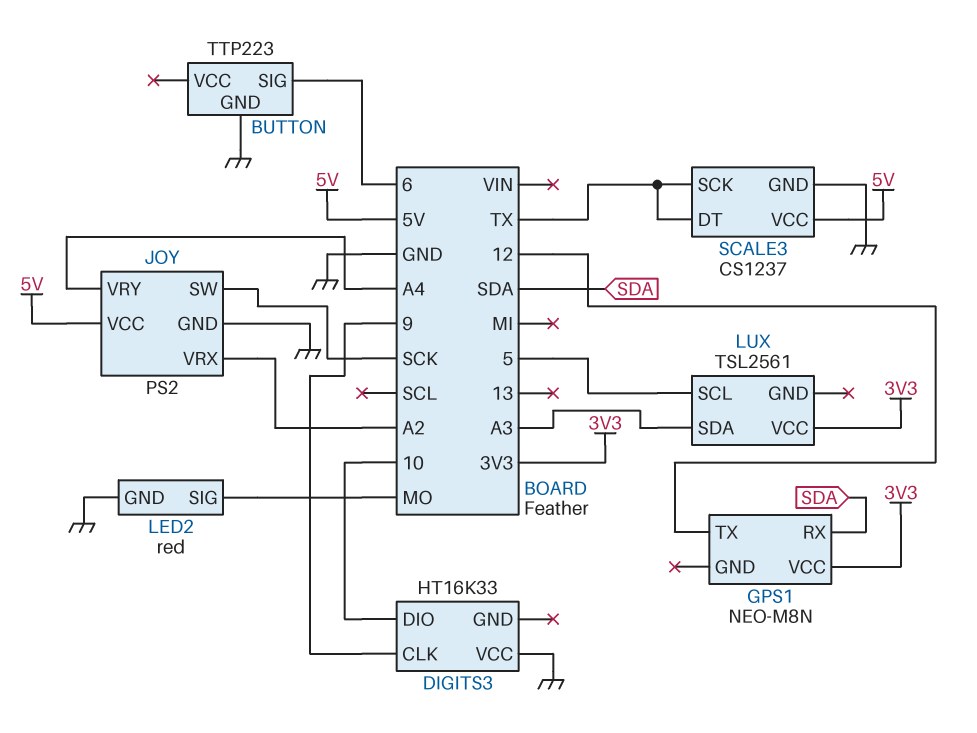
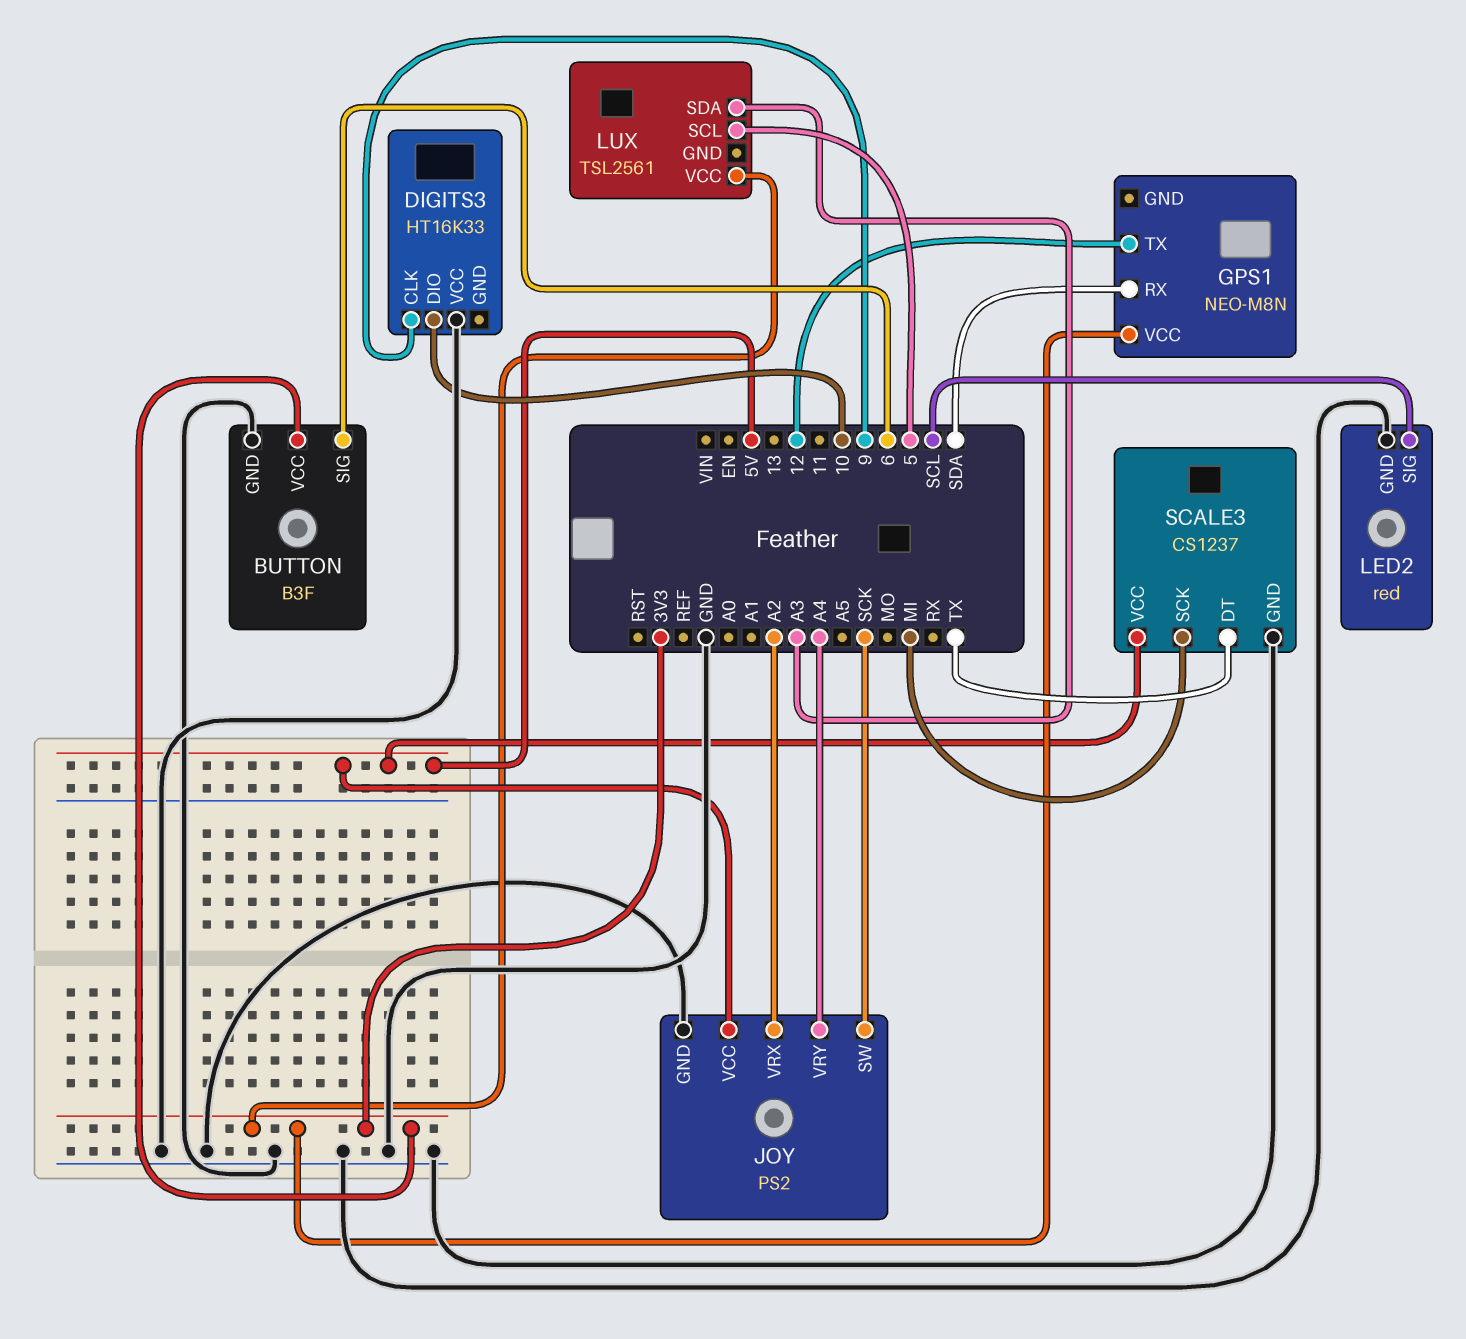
BUTTON: TTP223 -> B3F
BUTTON pin VCC: none -> 3V3
LED2 pin SIG: MO -> SCL
SCALE3 pin SCK: TX -> MI

